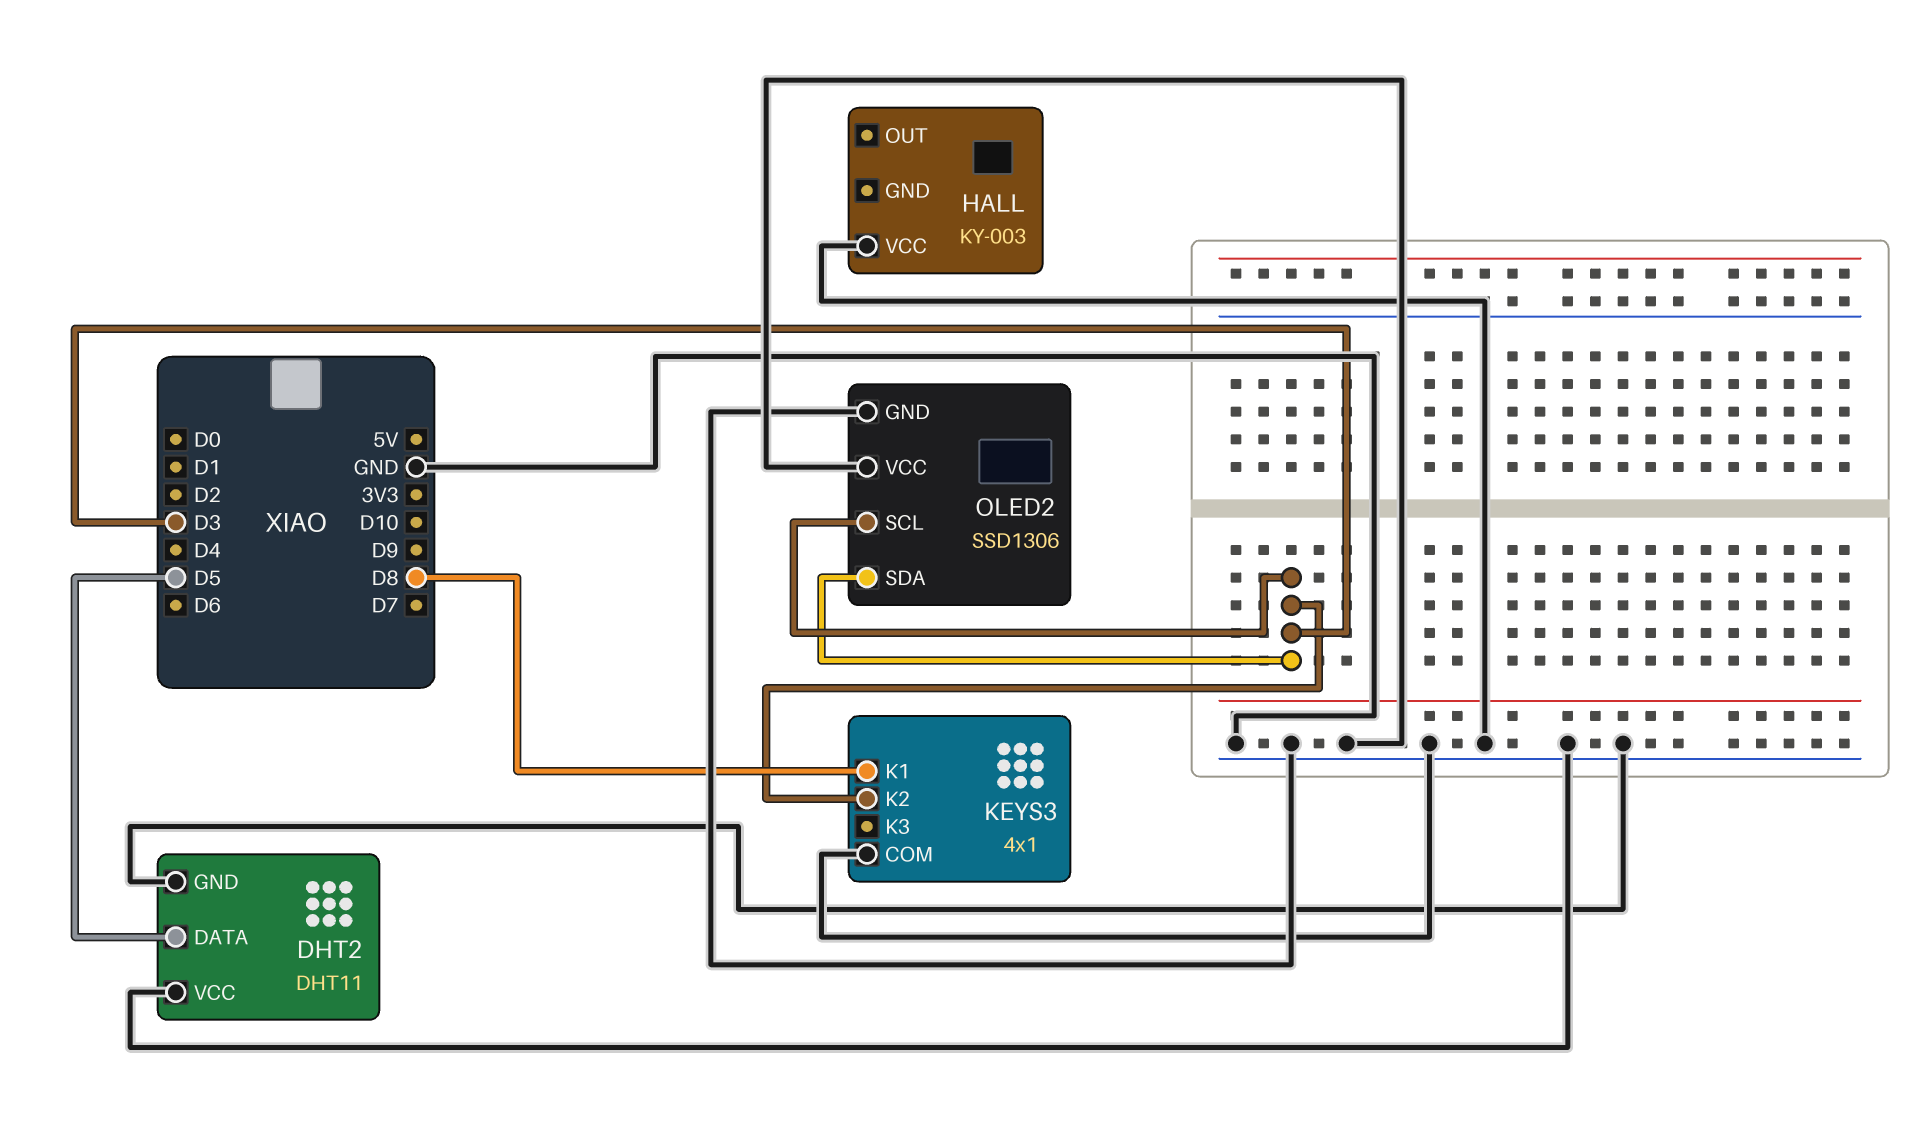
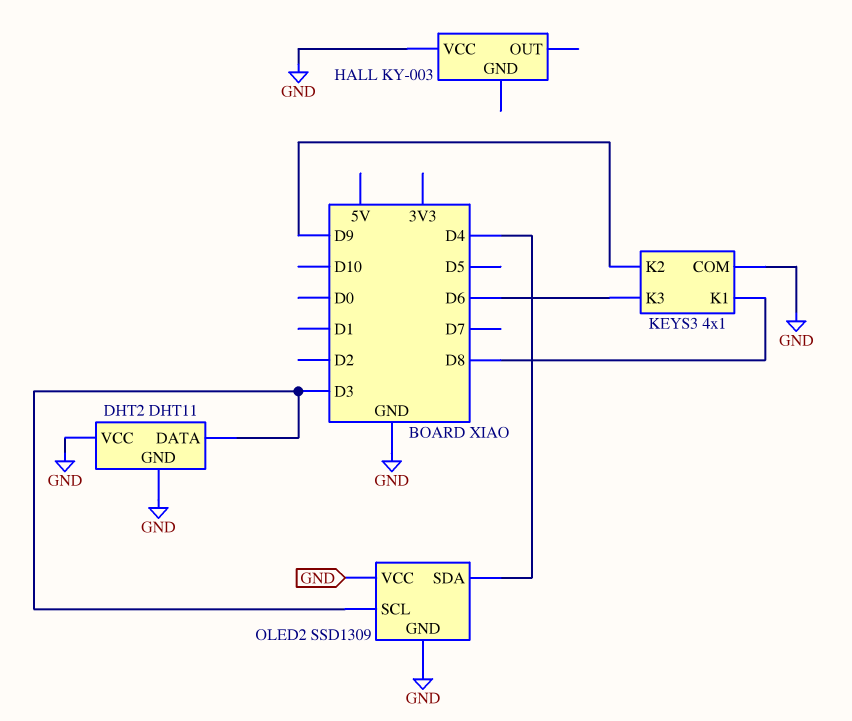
DHT2 pin DATA: D5 -> D3
KEYS3 pin K2: D3 -> D9
KEYS3 pin K3: none -> D6
OLED2: SSD1306 -> SSD1309
OLED2 pin SDA: D3 -> D4

